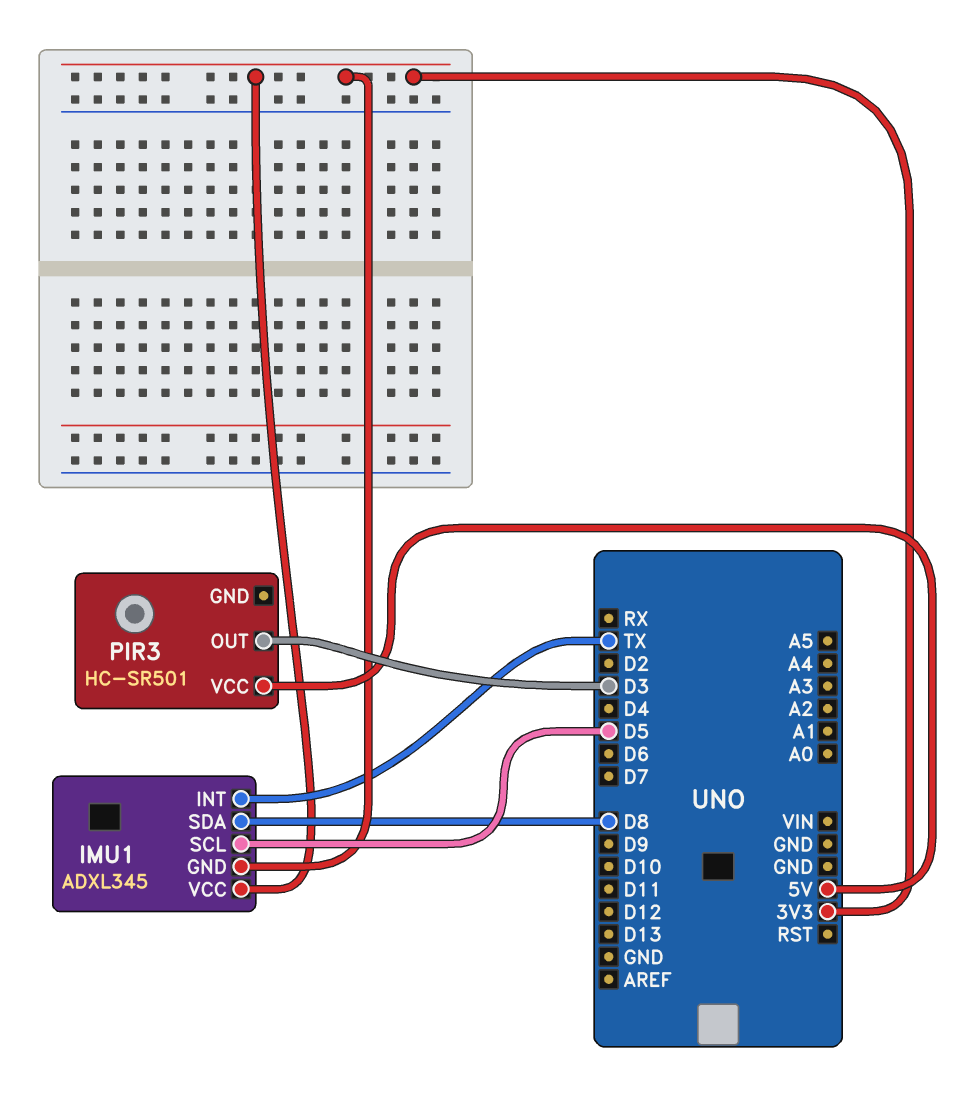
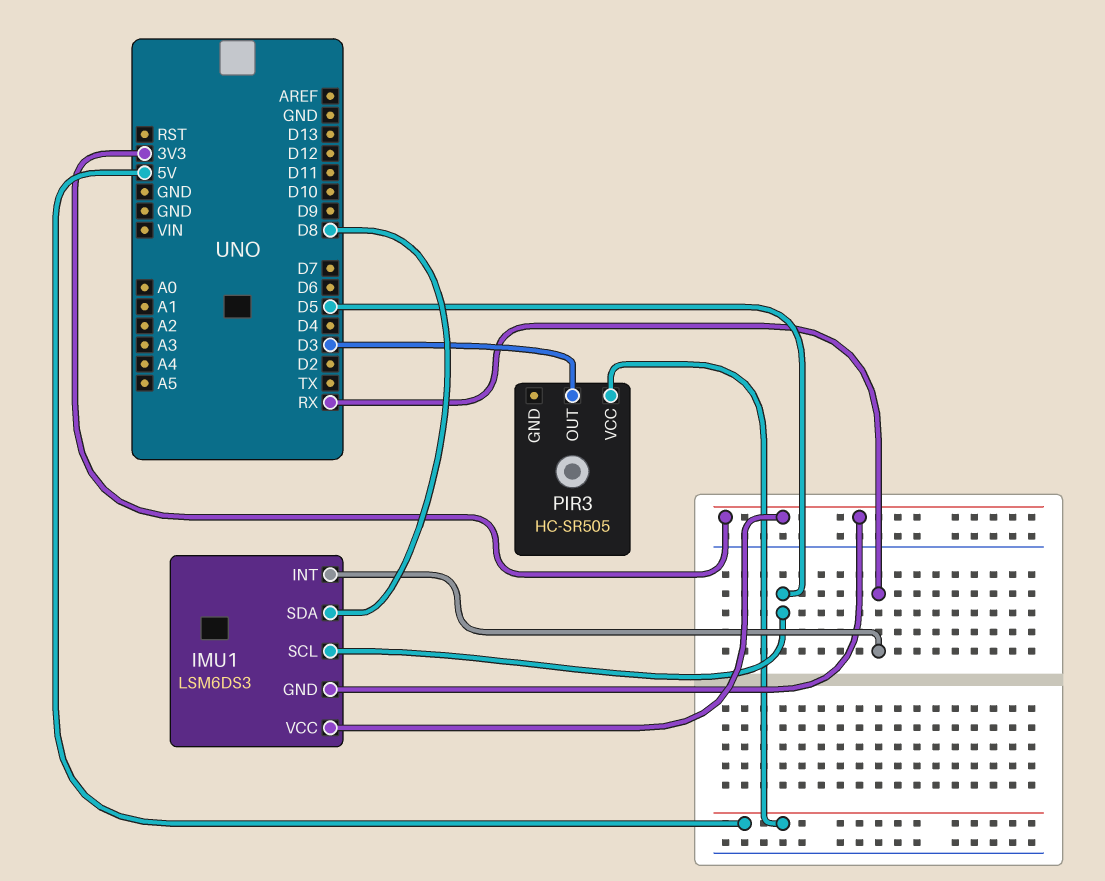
IMU1: ADXL345 -> LSM6DS3
IMU1 pin INT: TX -> RX
PIR3: HC-SR501 -> HC-SR505

